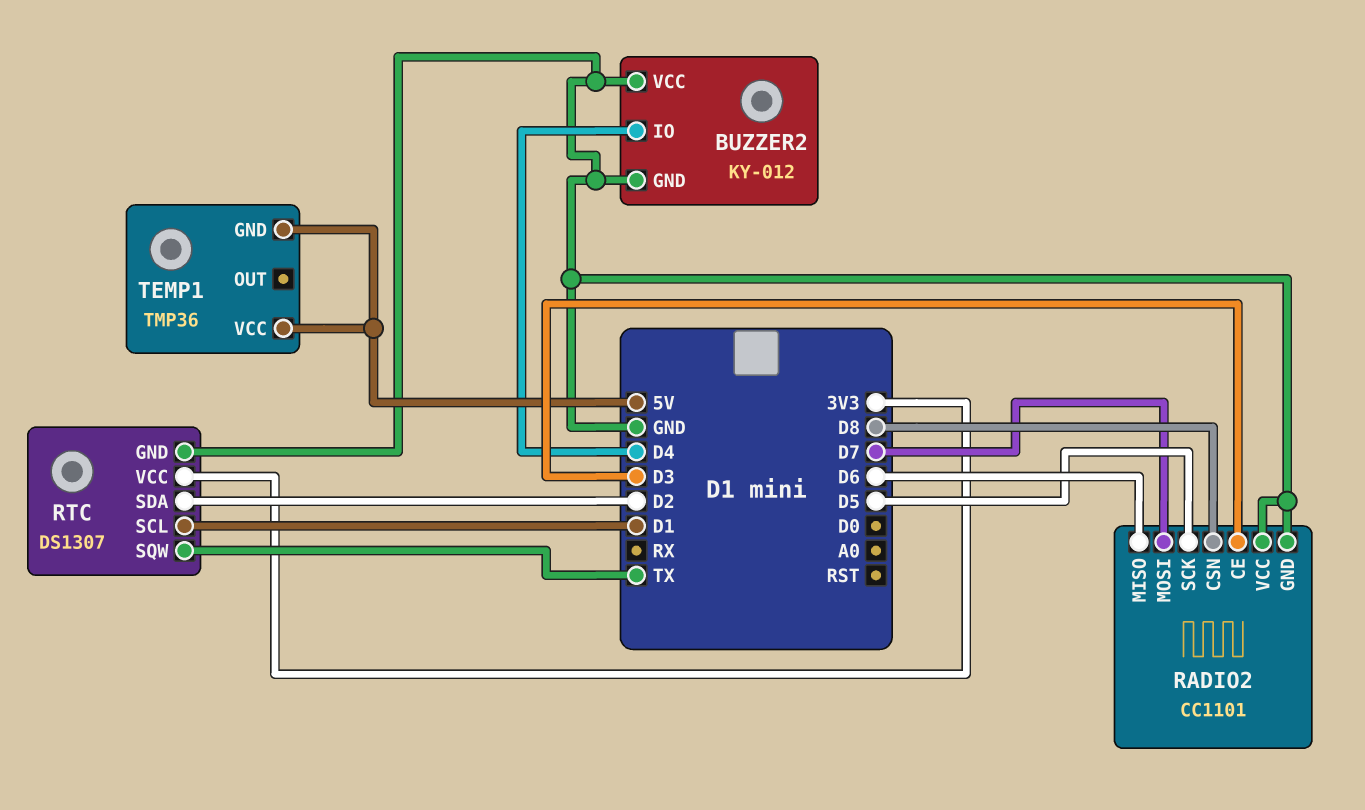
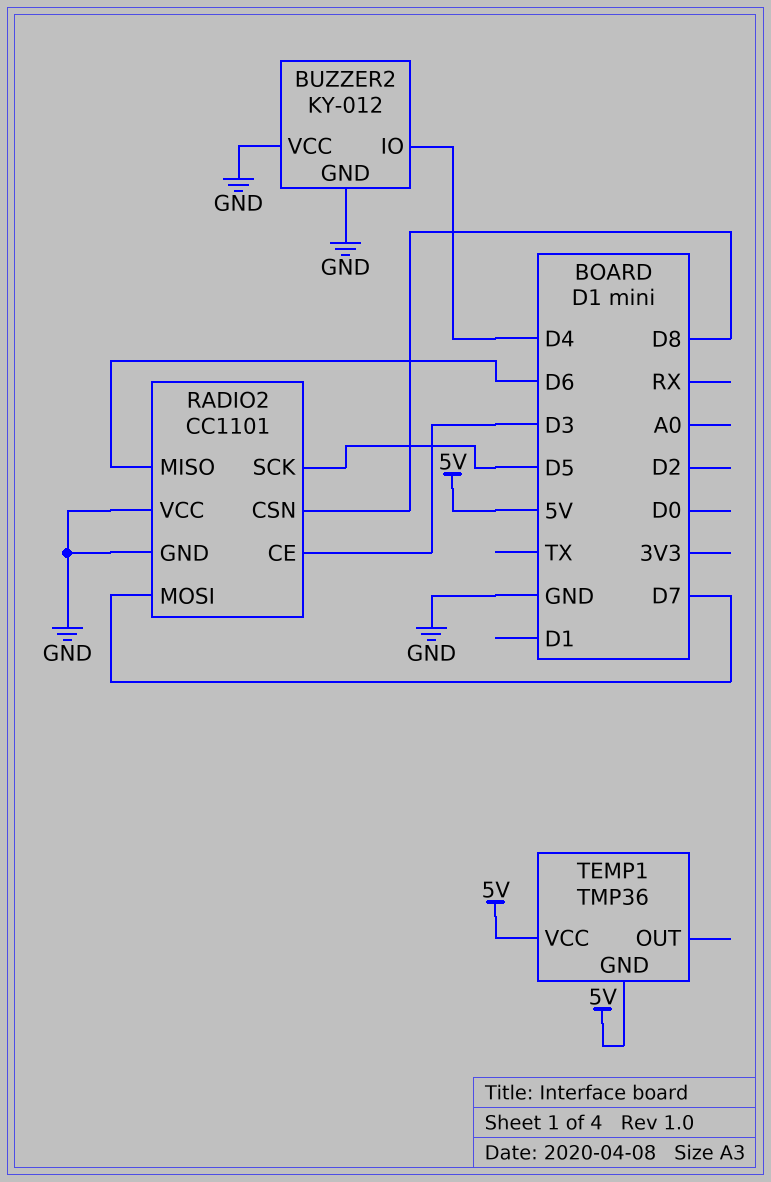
RTC: DS1307 -> none
RTC pin GND: GND -> none
RTC pin SCL: D1 -> none
RTC pin SDA: D2 -> none
RTC pin SQW: TX -> none
RTC pin VCC: 3V3 -> none

